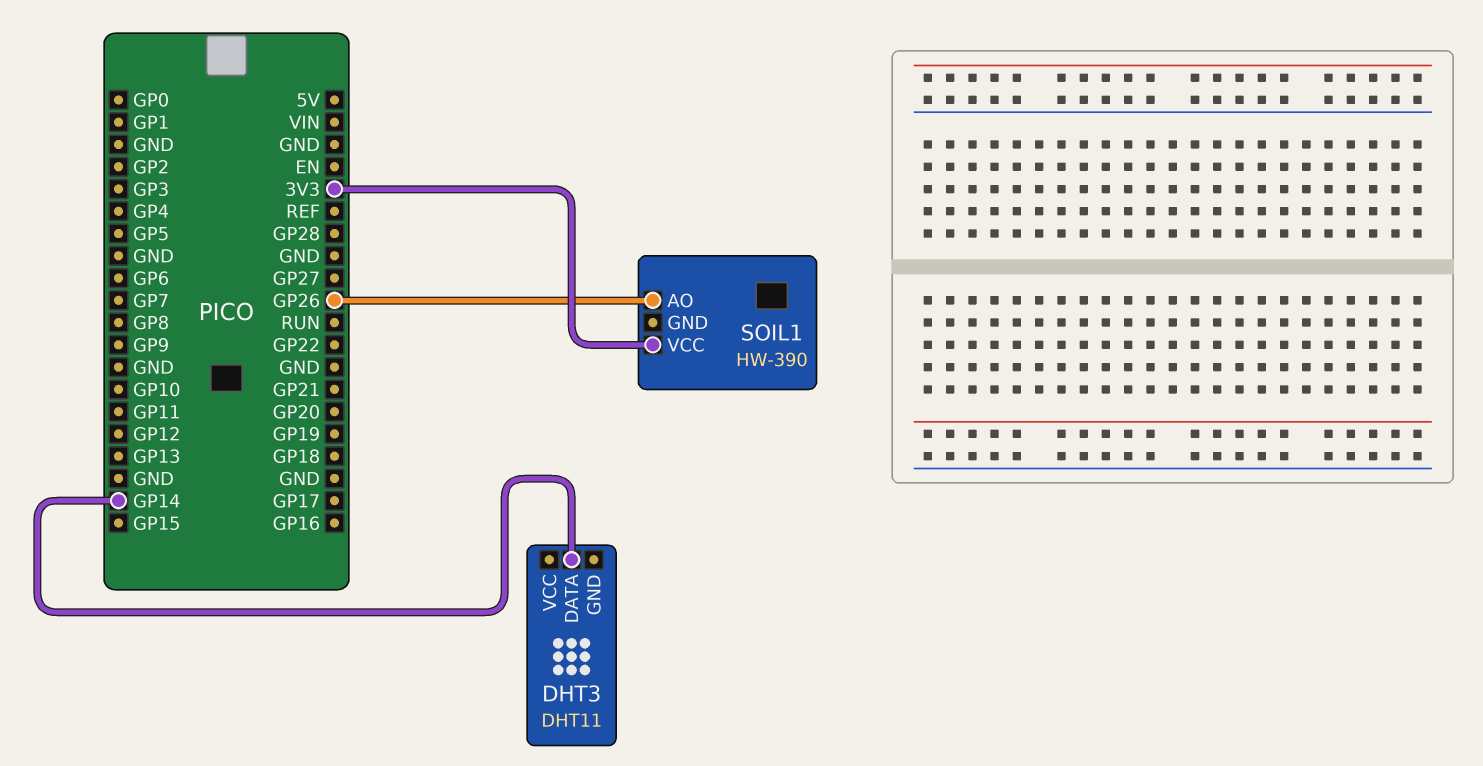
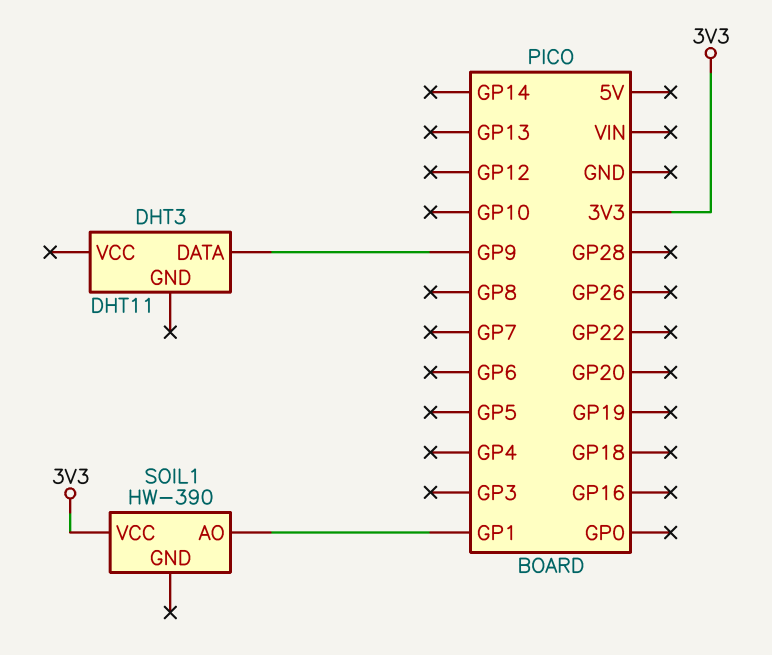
DHT3 pin DATA: GP14 -> GP9
SOIL1 pin AO: GP26 -> GP1

